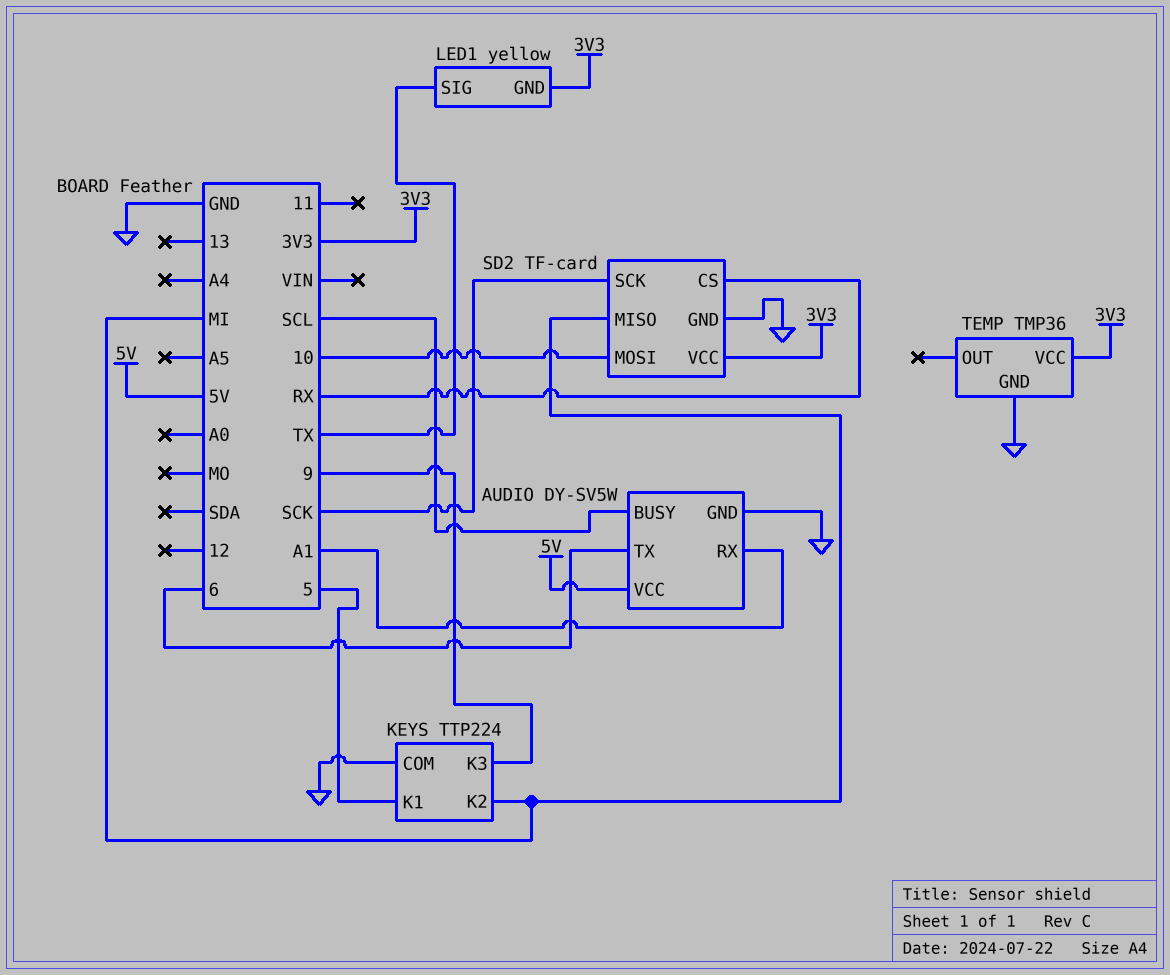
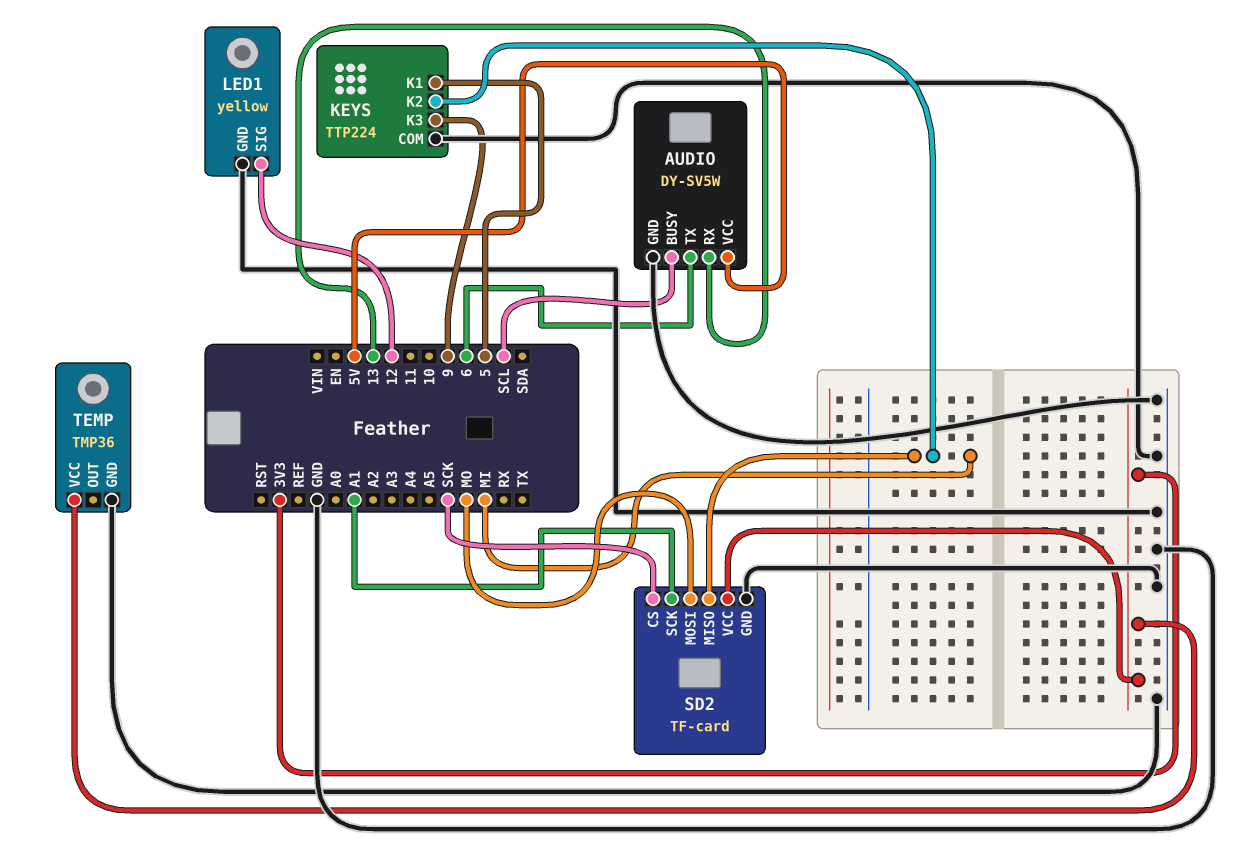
AUDIO pin RX: A1 -> 13
LED1 pin GND: 3V3 -> GND
LED1 pin SIG: TX -> 12
SD2 pin CS: RX -> SCK
SD2 pin MOSI: 10 -> MO
SD2 pin SCK: SCK -> A1

